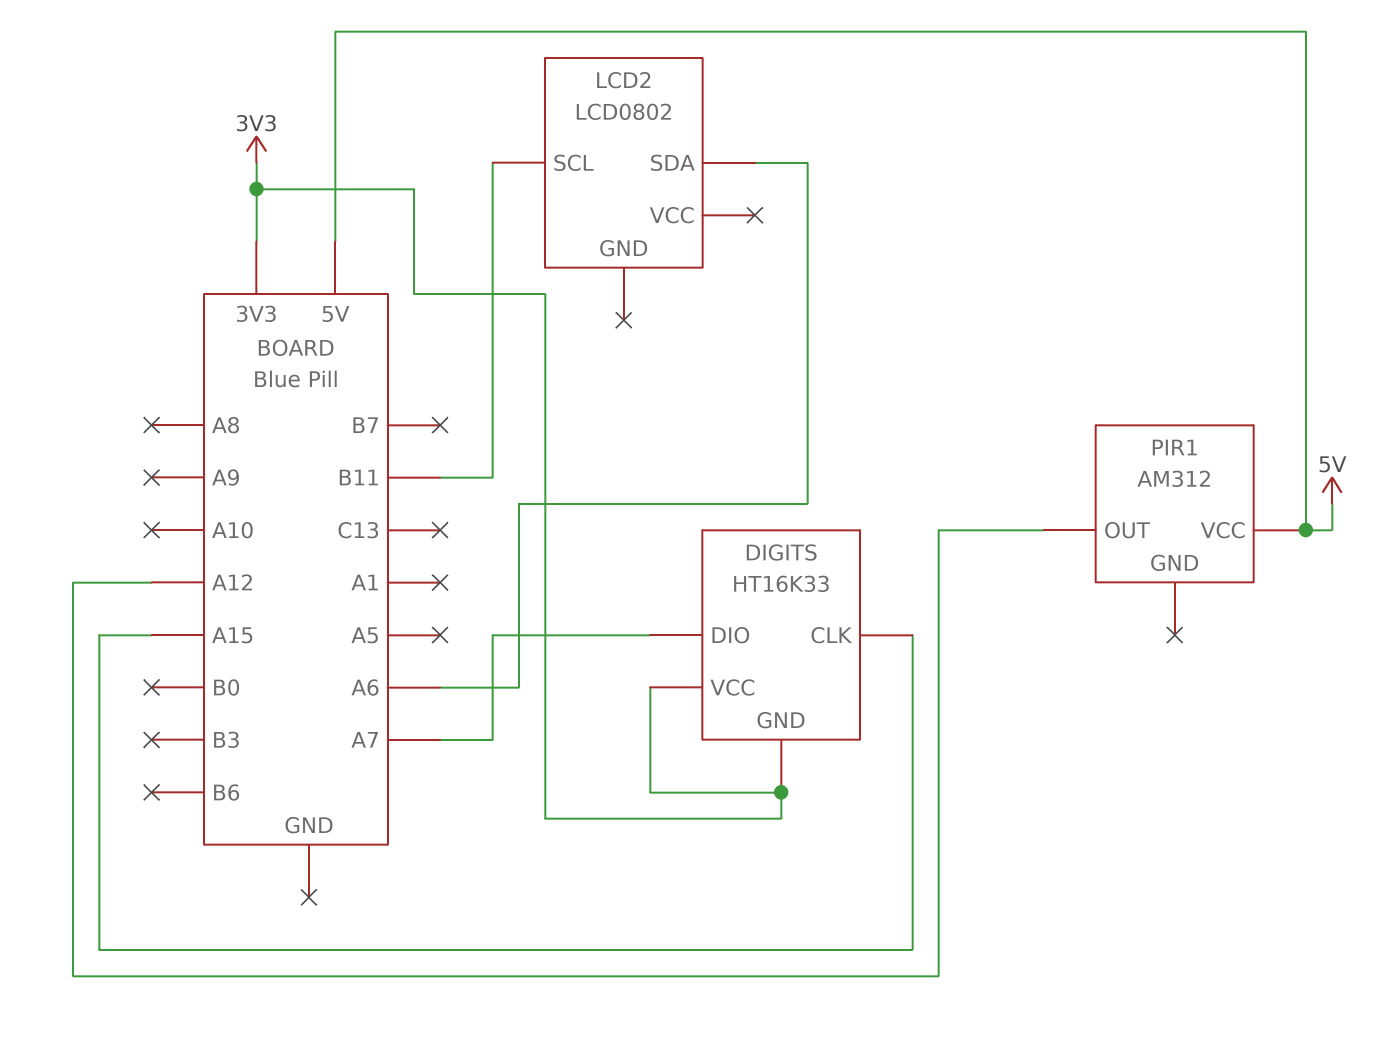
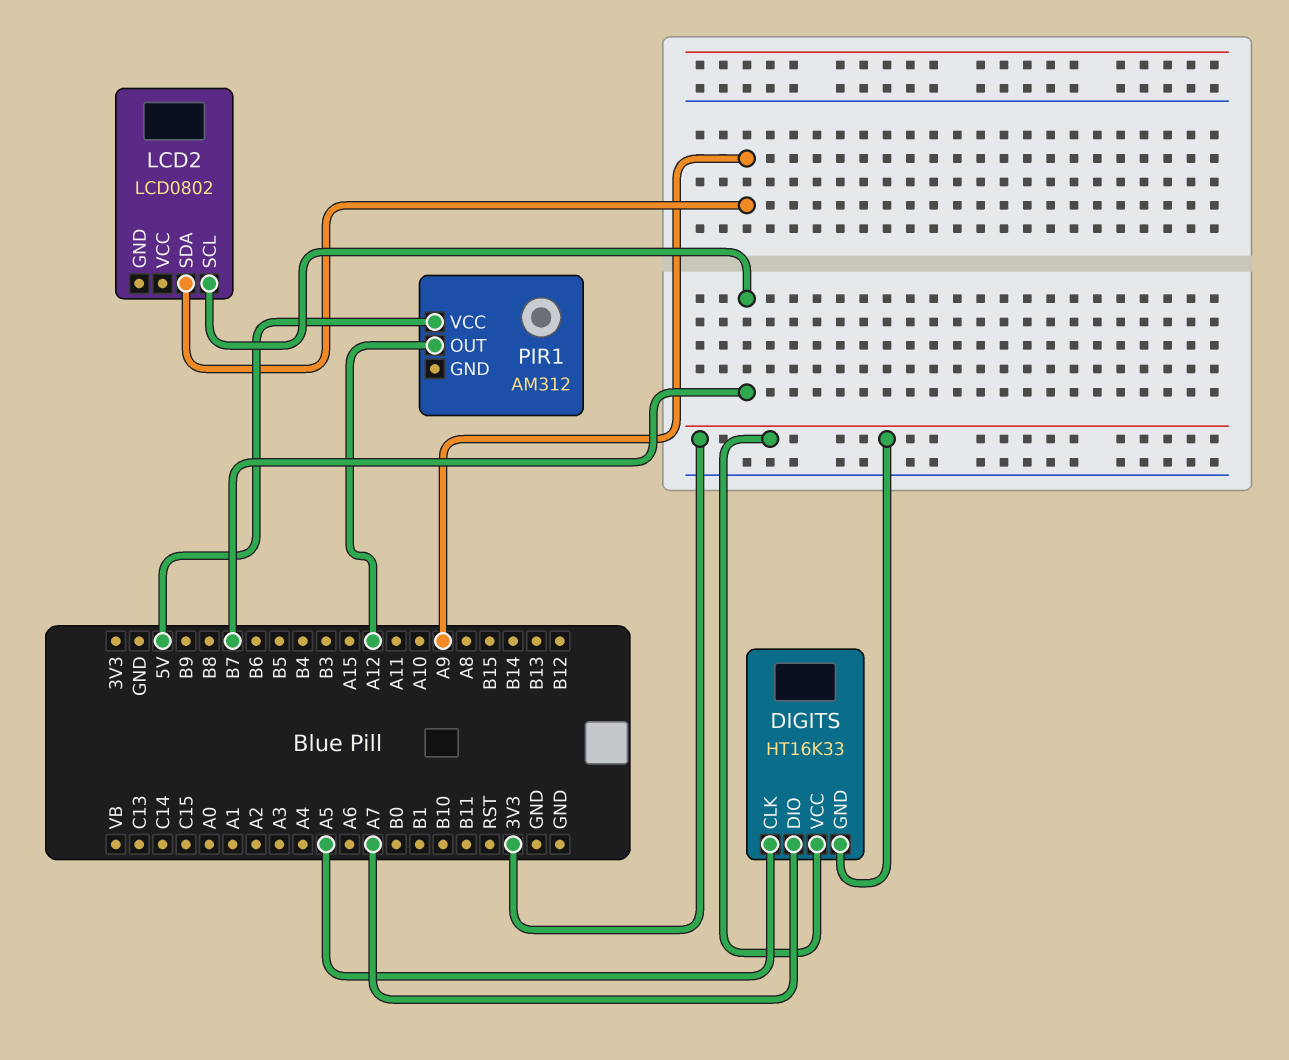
DIGITS pin CLK: A15 -> A5
LCD2 pin SCL: B11 -> B7
LCD2 pin SDA: A6 -> A9

